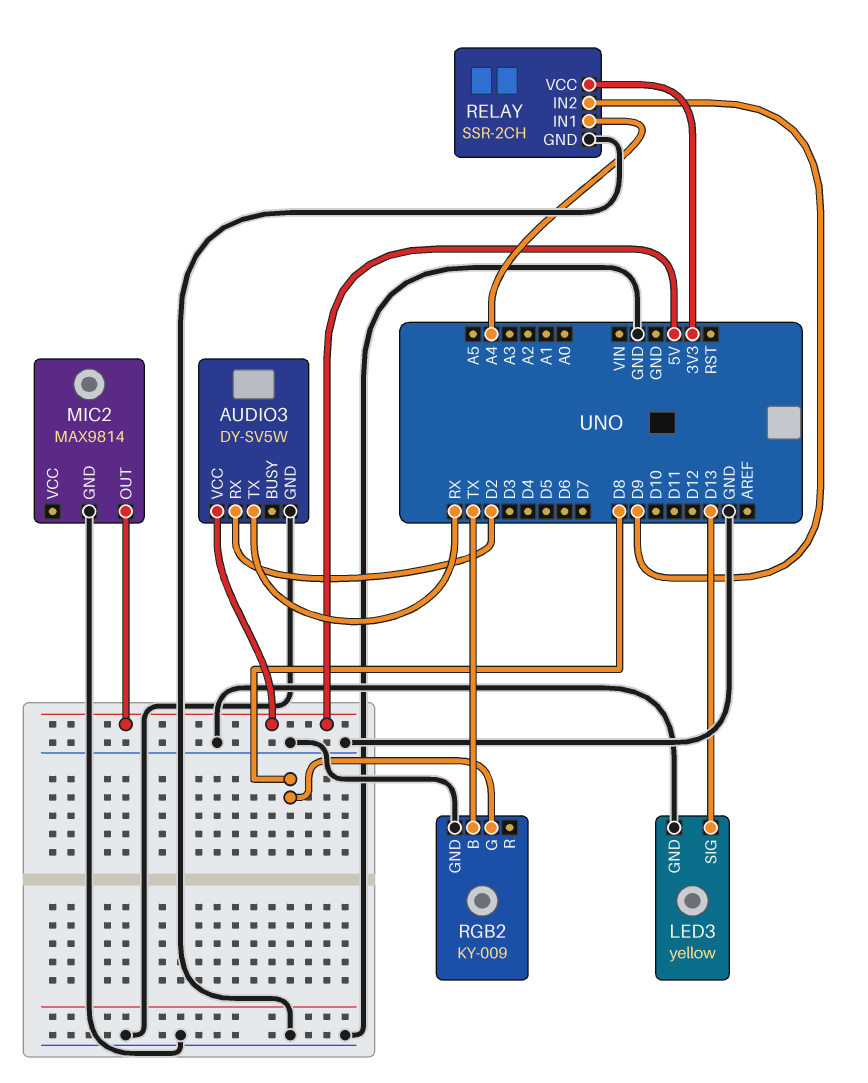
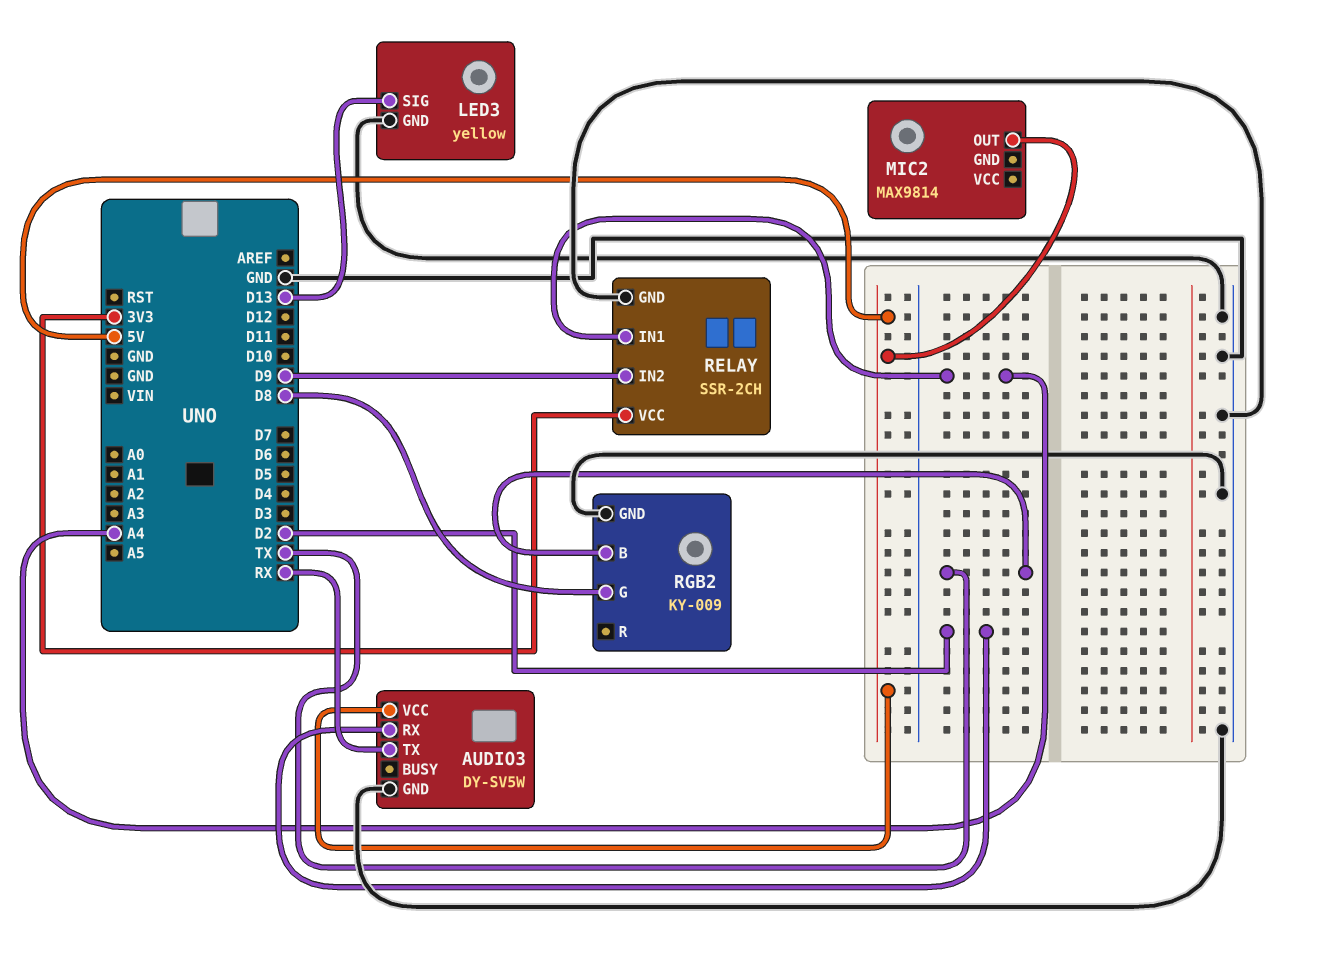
MIC2 pin GND: GND -> none

